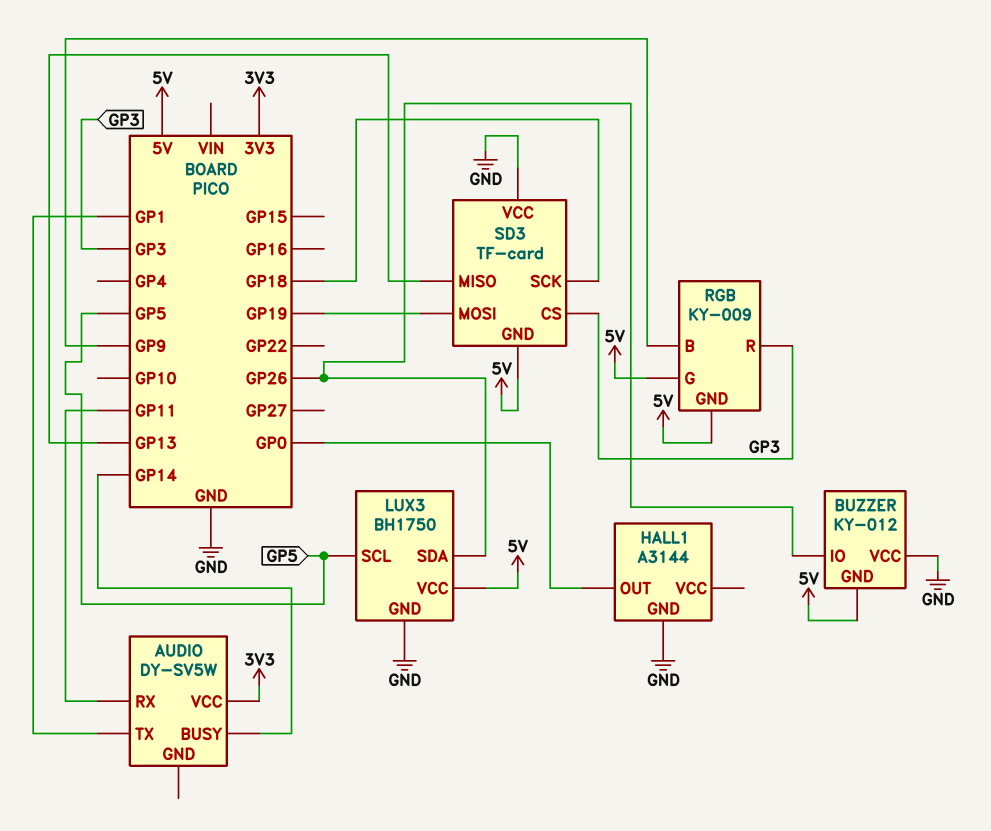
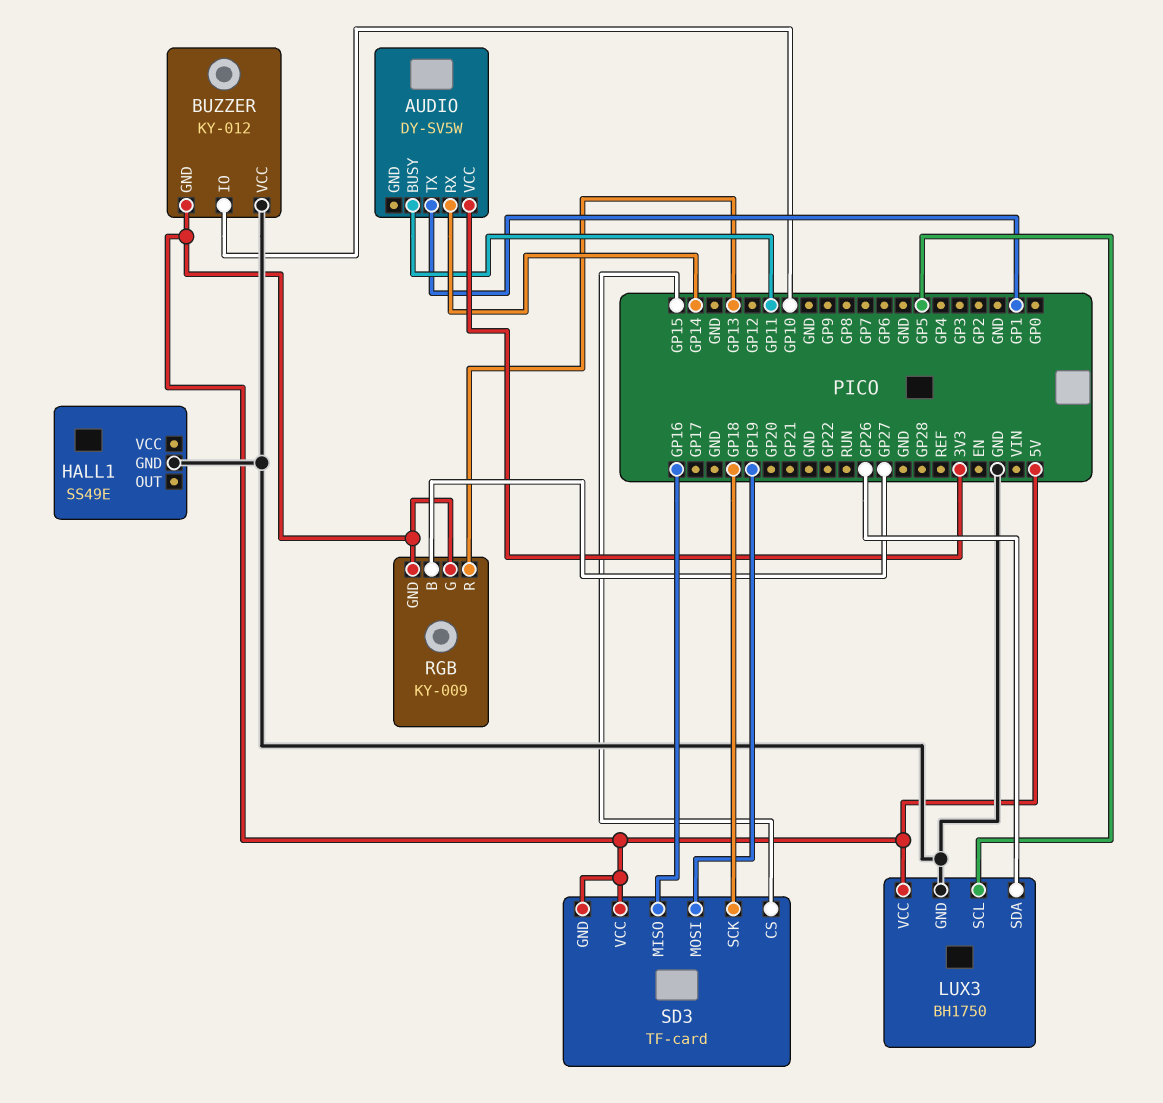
AUDIO pin BUSY: GP14 -> GP11
AUDIO pin RX: GP11 -> GP14
BUZZER pin IO: GP26 -> GP10
HALL1: A3144 -> SS49E
HALL1 pin OUT: GP0 -> none
RGB pin B: GP9 -> GP27
RGB pin R: GP3 -> GP13
SD3 pin CS: GP3 -> GP15
SD3 pin MISO: GP13 -> GP16
SD3 pin VCC: GND -> 5V

